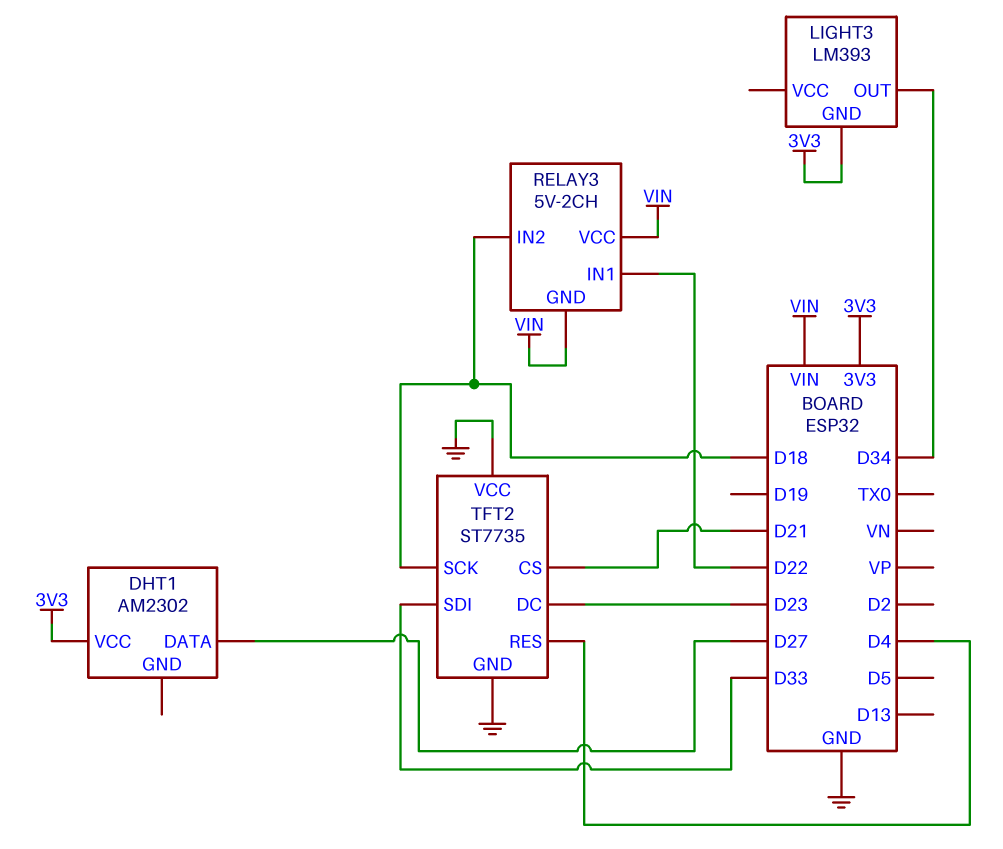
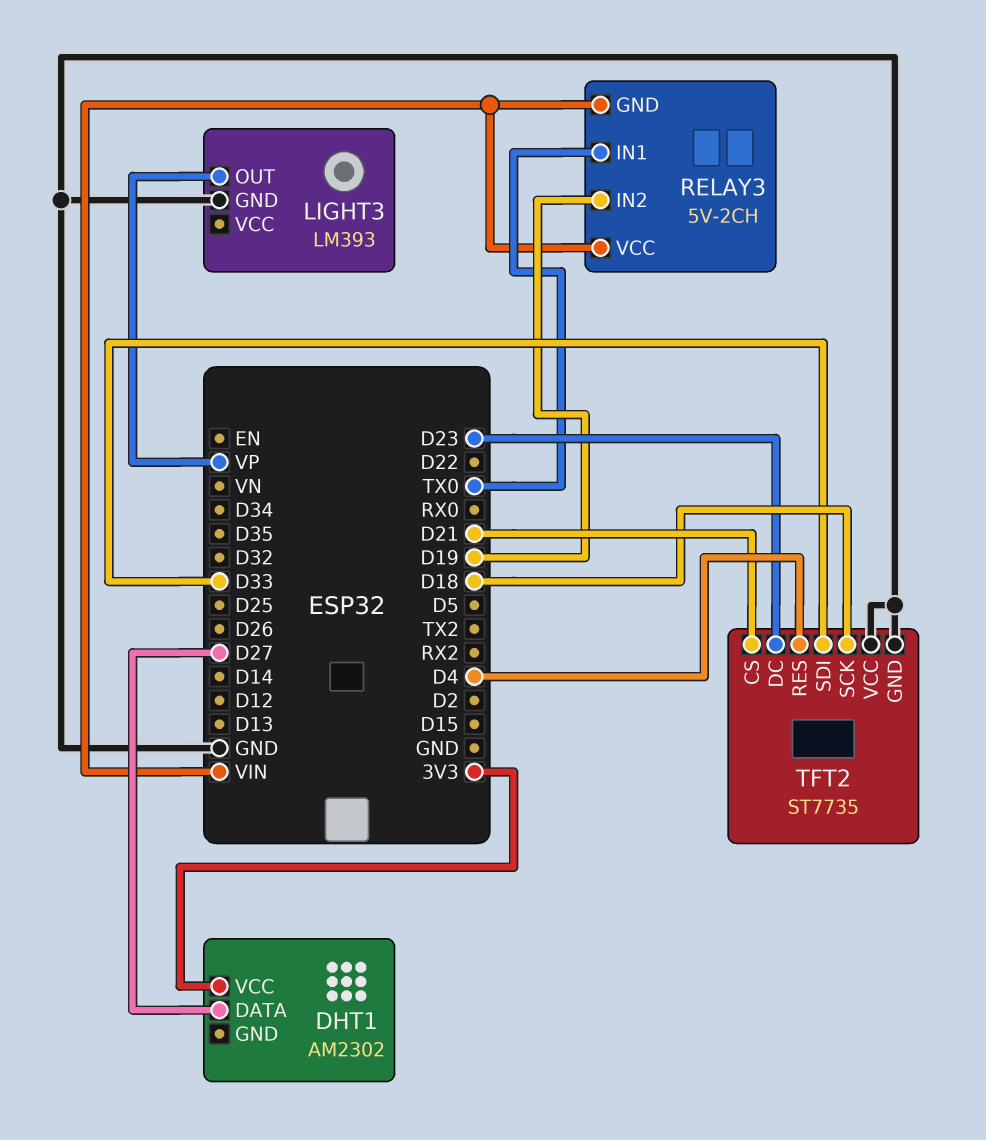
LIGHT3 pin GND: 3V3 -> GND
LIGHT3 pin OUT: D34 -> VP
RELAY3 pin IN1: D22 -> TX0
RELAY3 pin IN2: D18 -> D19

